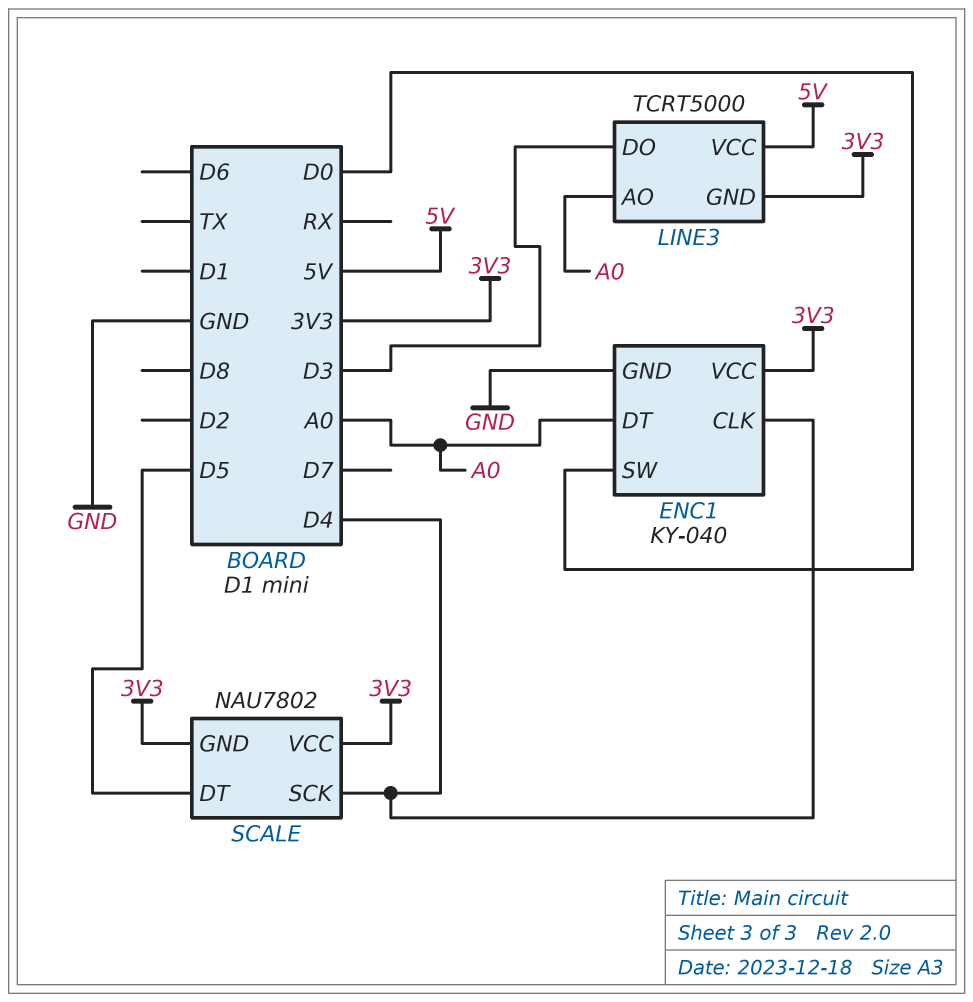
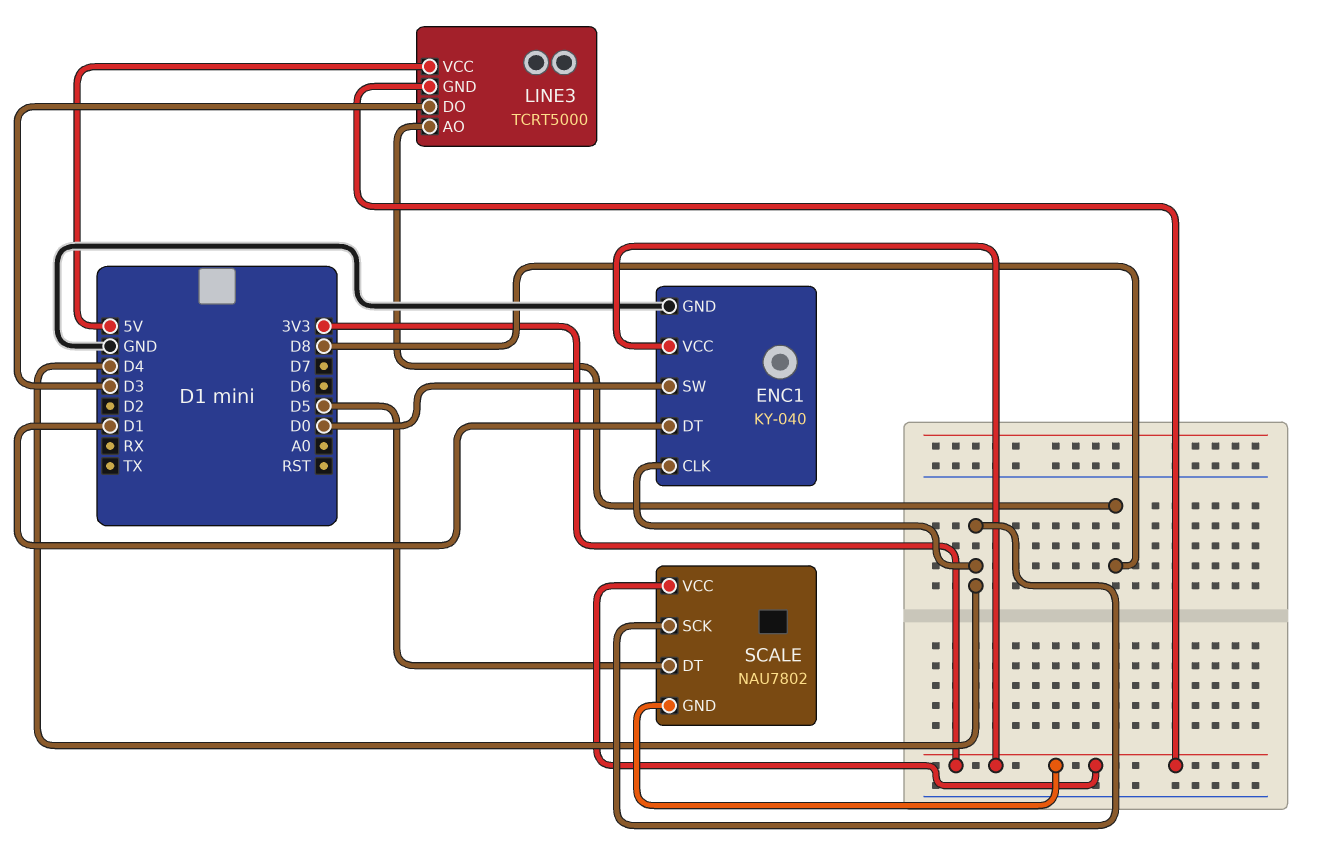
ENC1 pin DT: A0 -> D1
LINE3 pin AO: A0 -> D8

